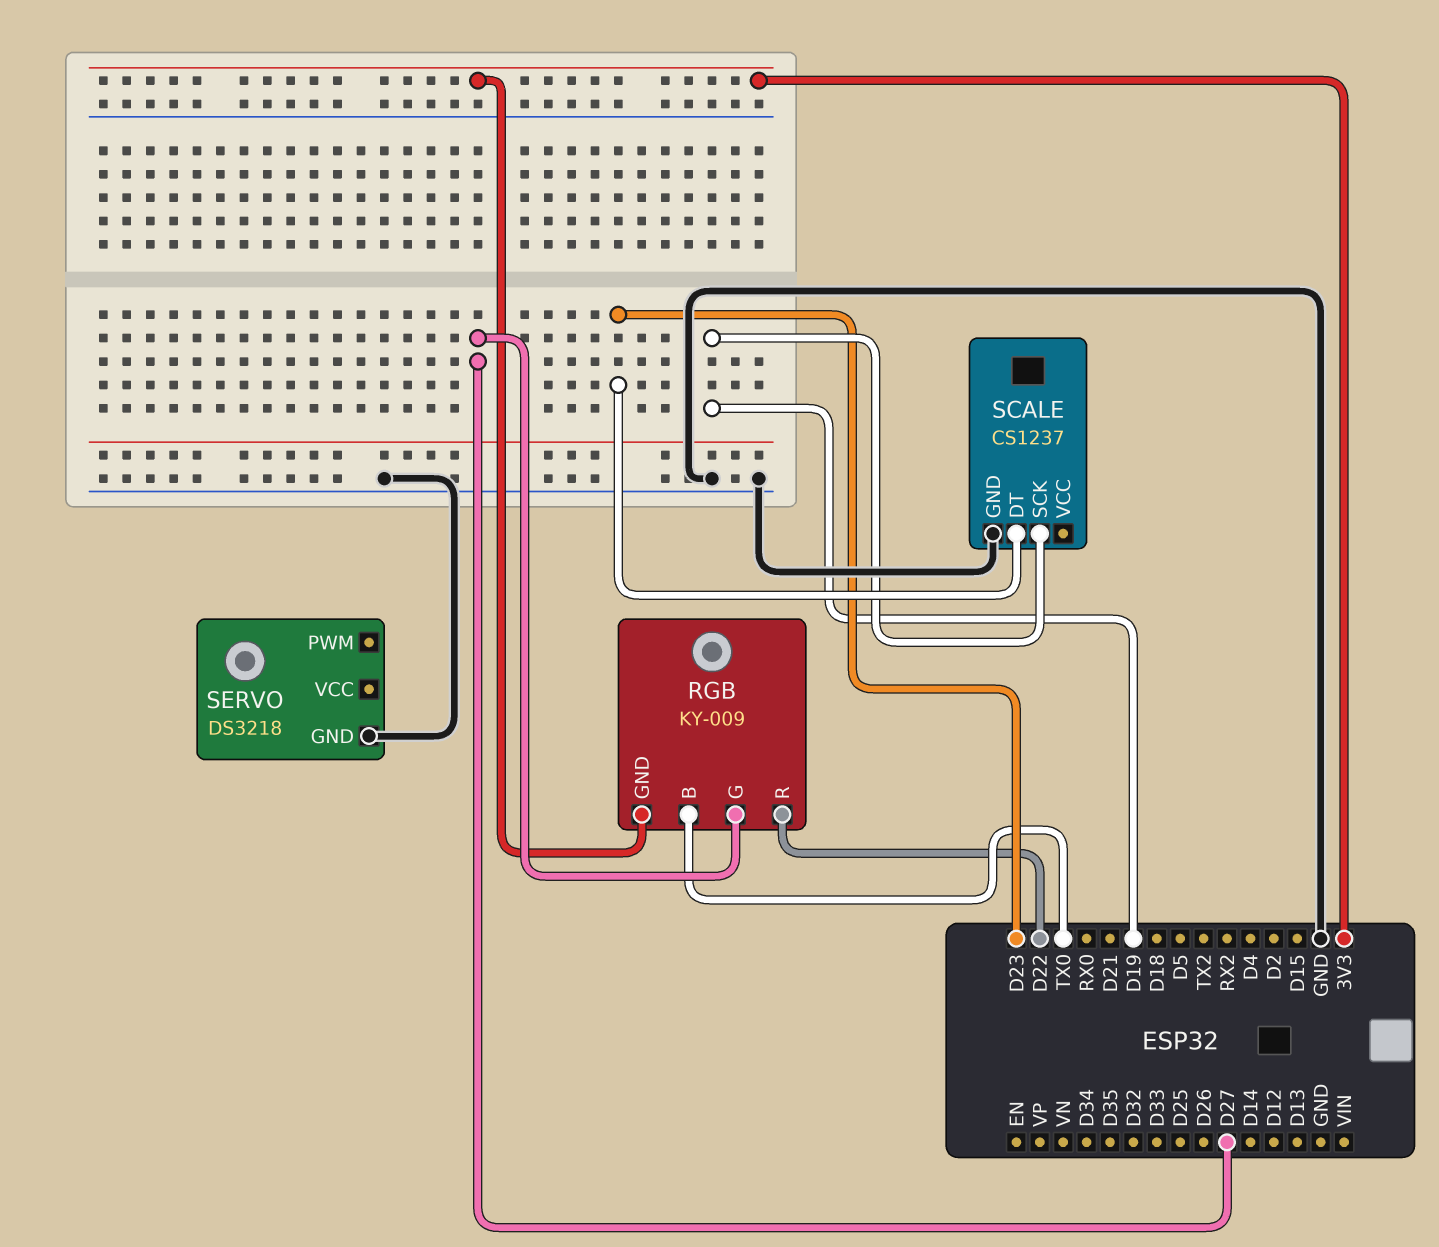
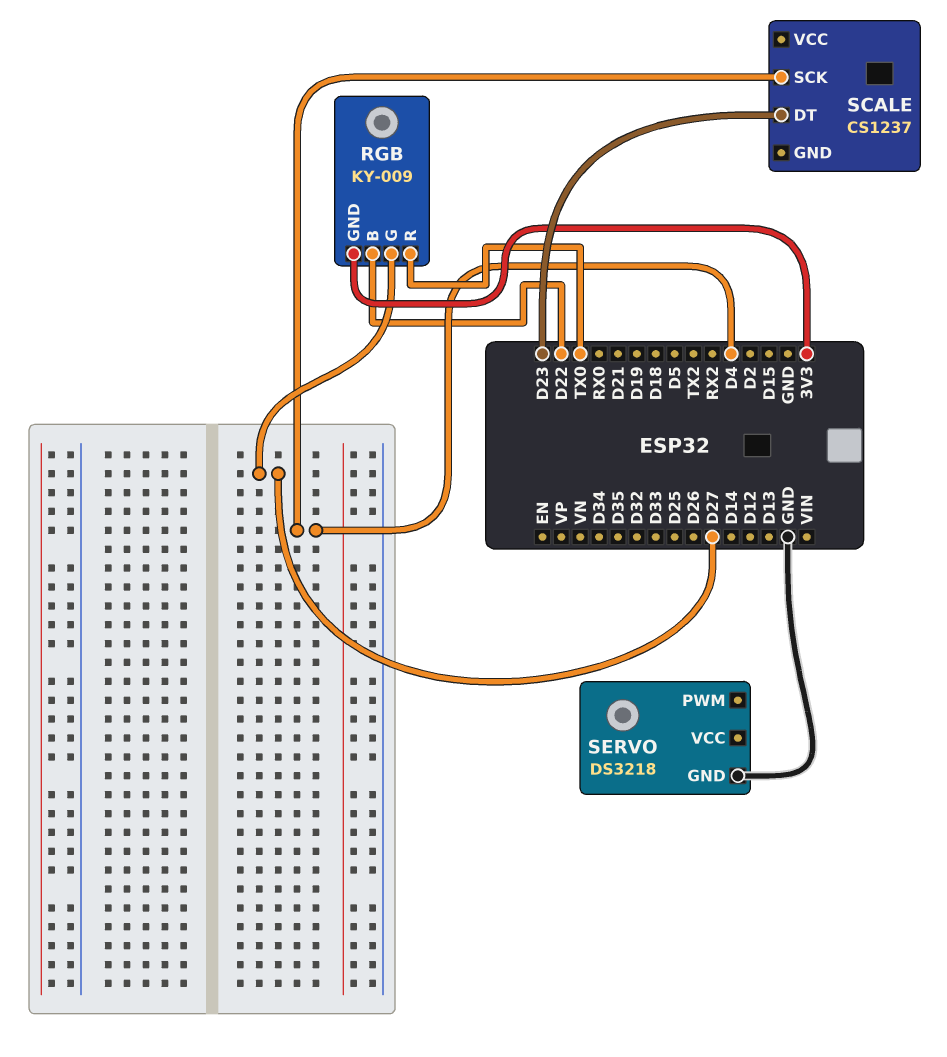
RGB pin B: TX0 -> D22
RGB pin R: D22 -> TX0
SCALE pin GND: GND -> none
SCALE pin SCK: D19 -> D4

